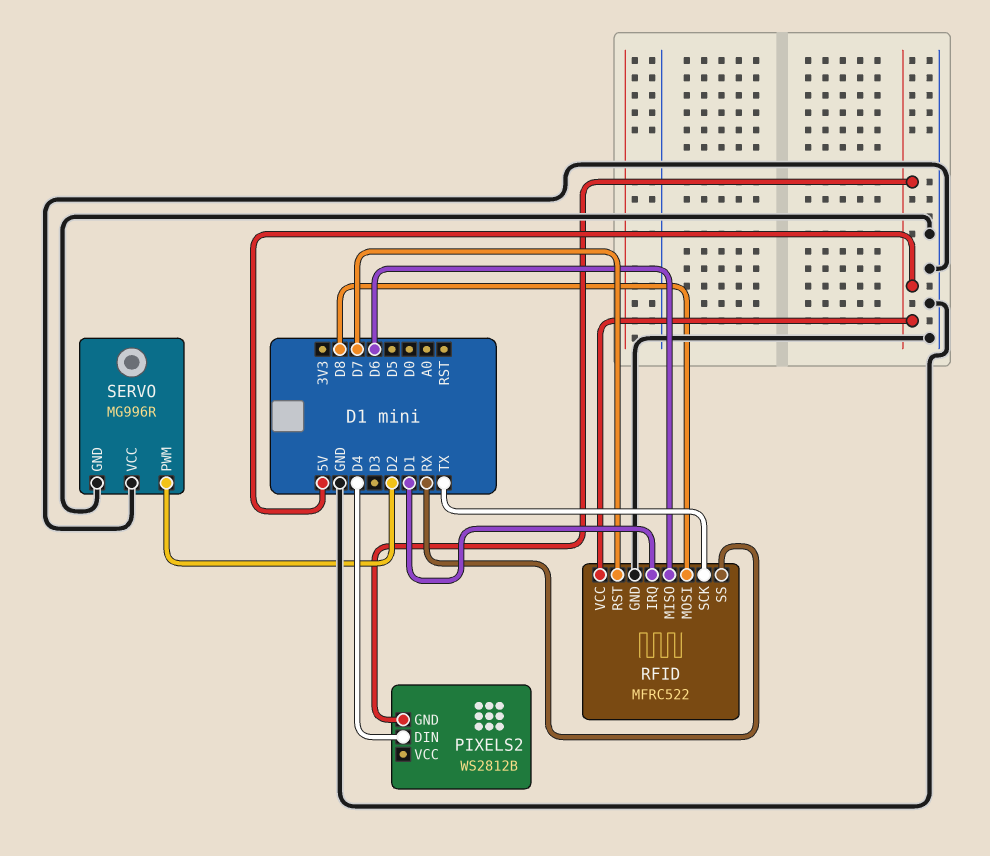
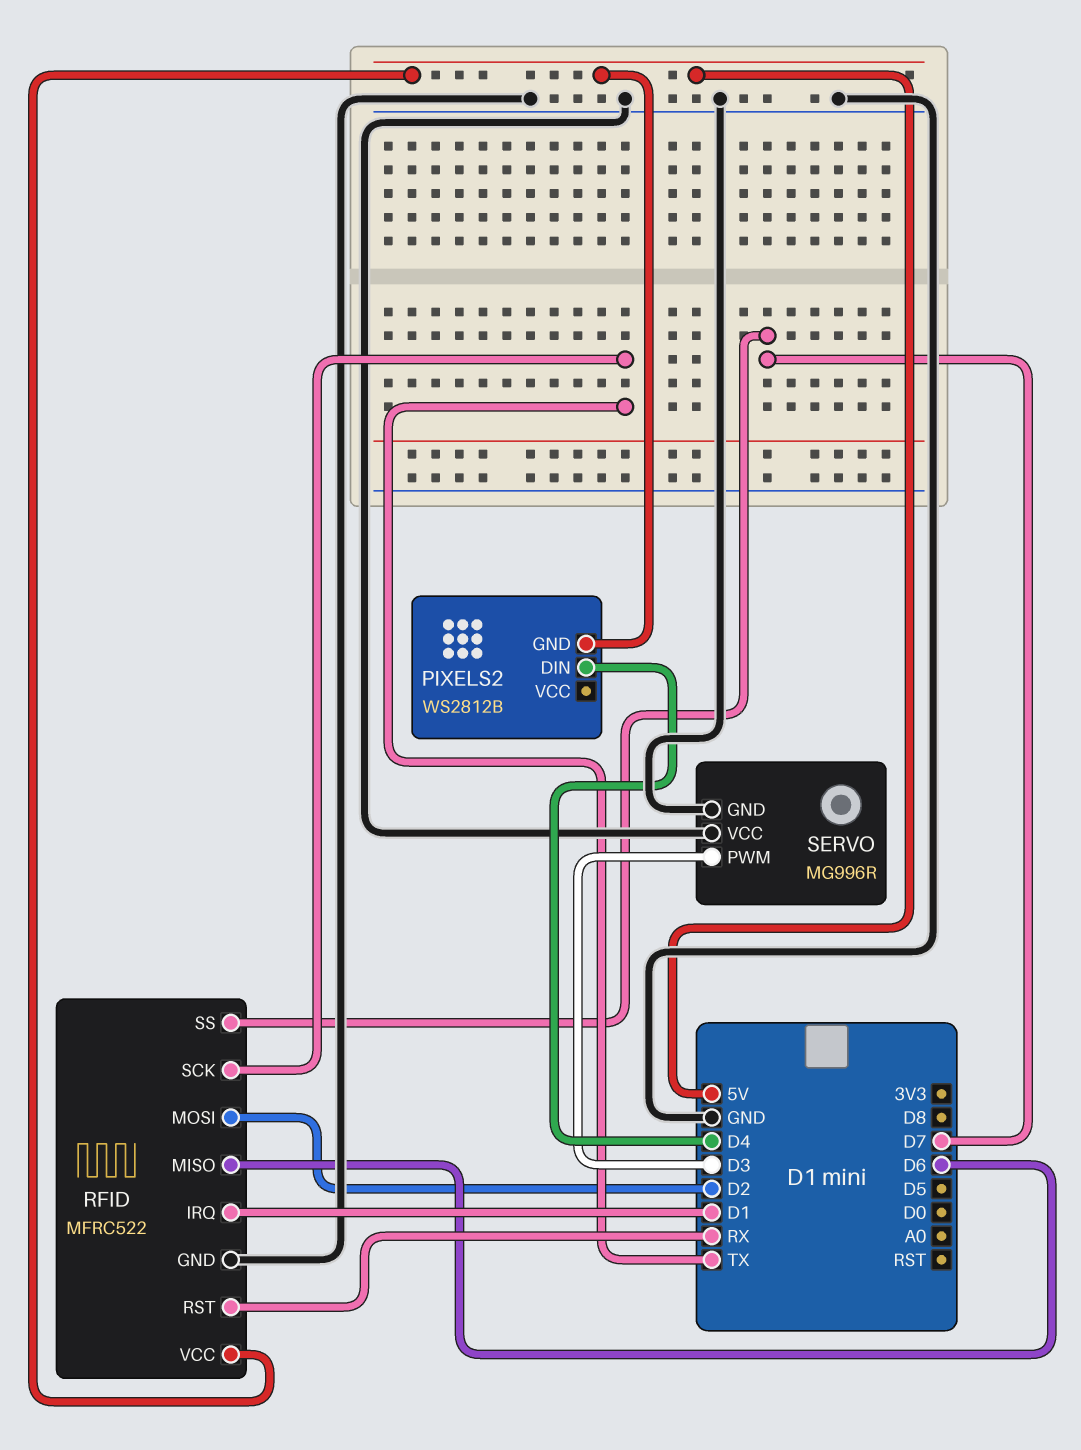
RFID pin MOSI: D8 -> D2
RFID pin RST: D7 -> RX
RFID pin SS: RX -> D7
SERVO pin PWM: D2 -> D3

